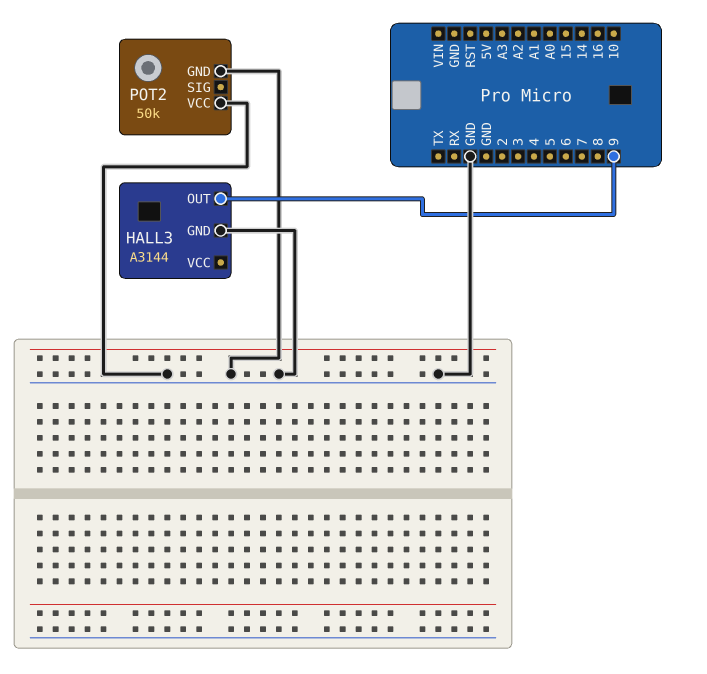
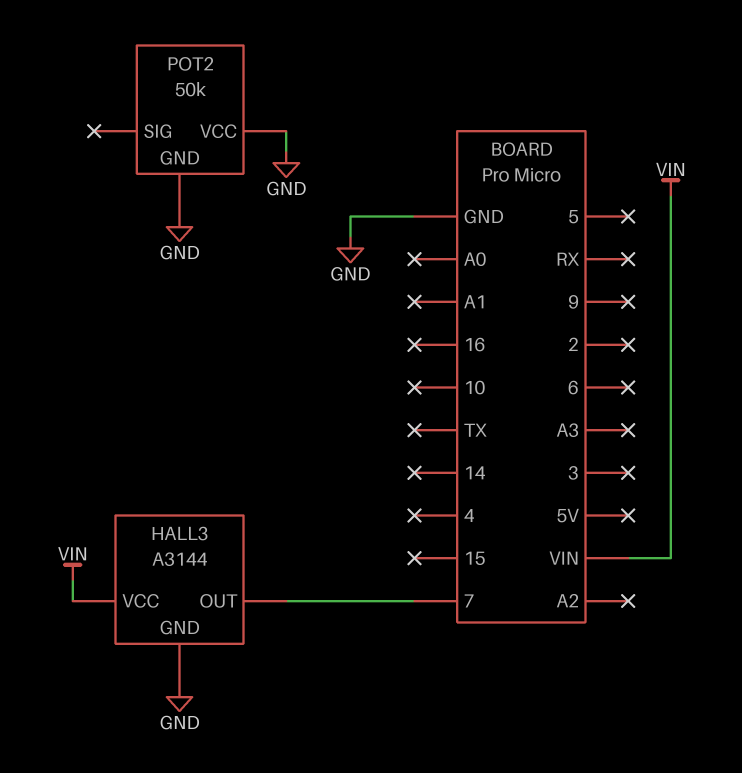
HALL3 pin OUT: 9 -> 7
HALL3 pin VCC: none -> VIN

